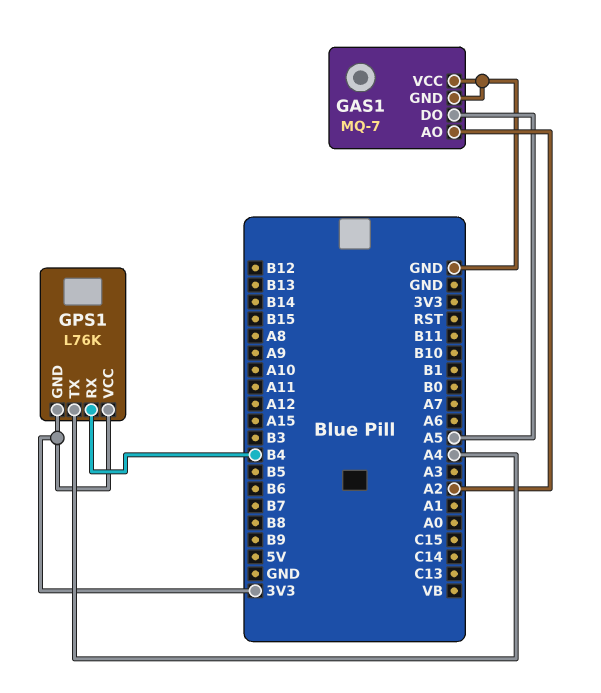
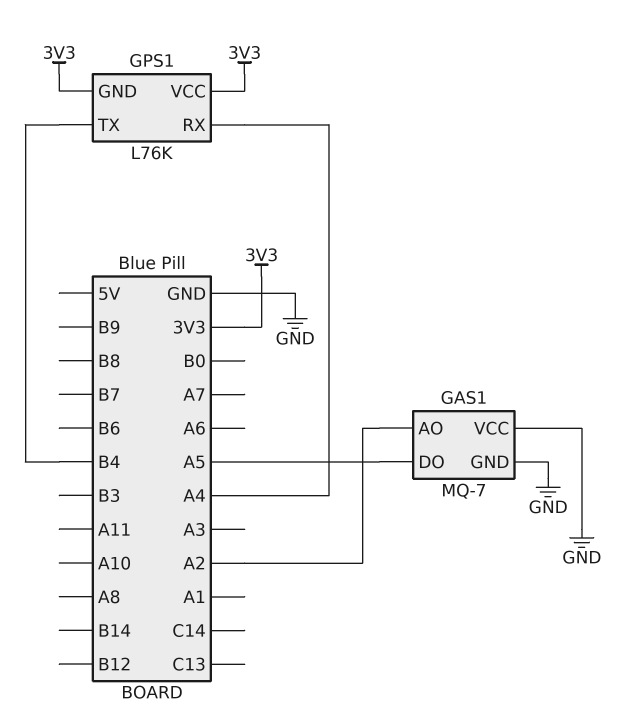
GPS1 pin RX: B4 -> A4
GPS1 pin TX: A4 -> B4

